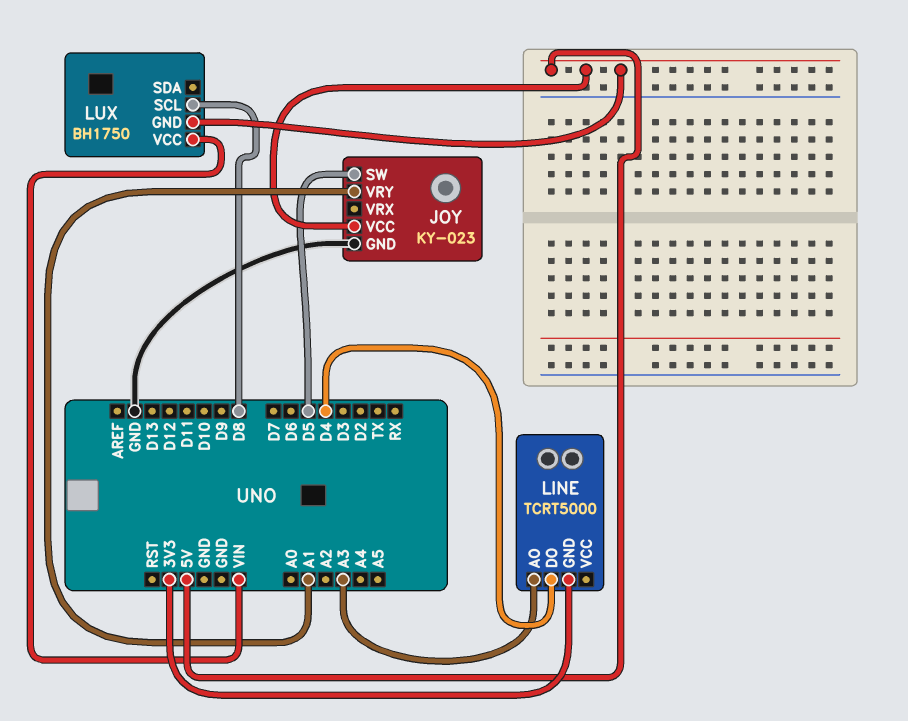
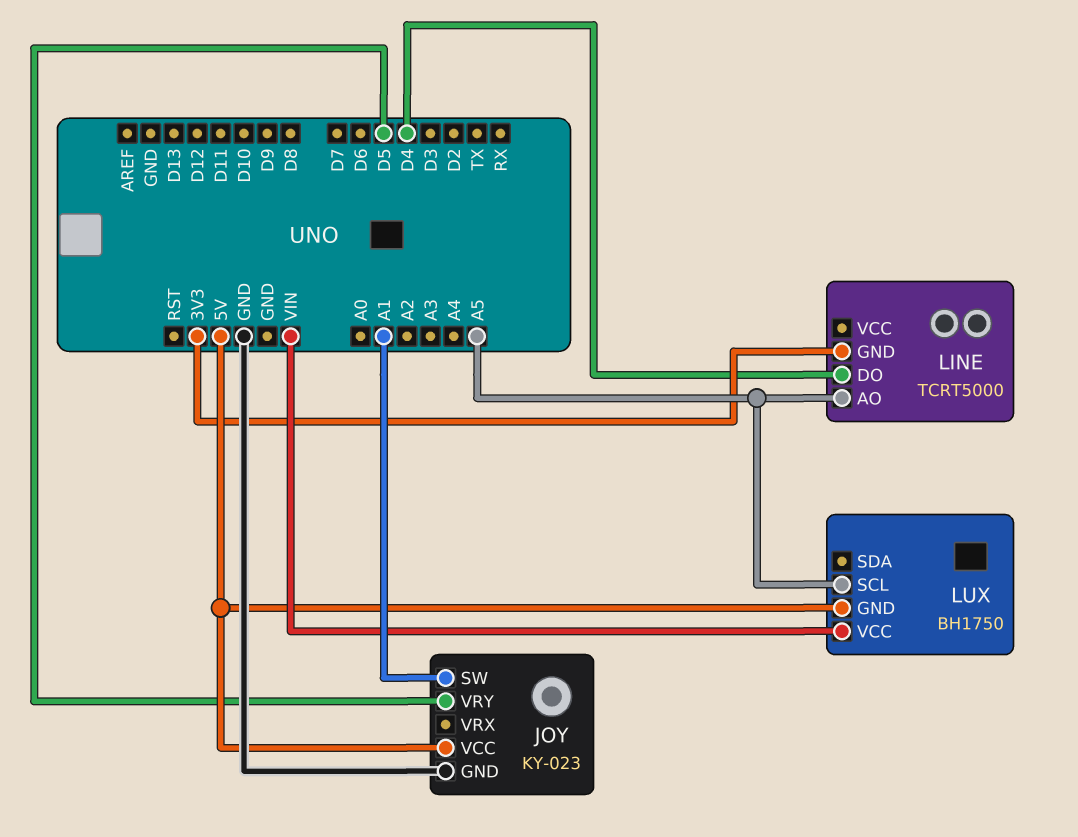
JOY pin SW: D5 -> A1
JOY pin VRY: A1 -> D5
LINE pin AO: A3 -> A5
LUX pin SCL: D8 -> A5

